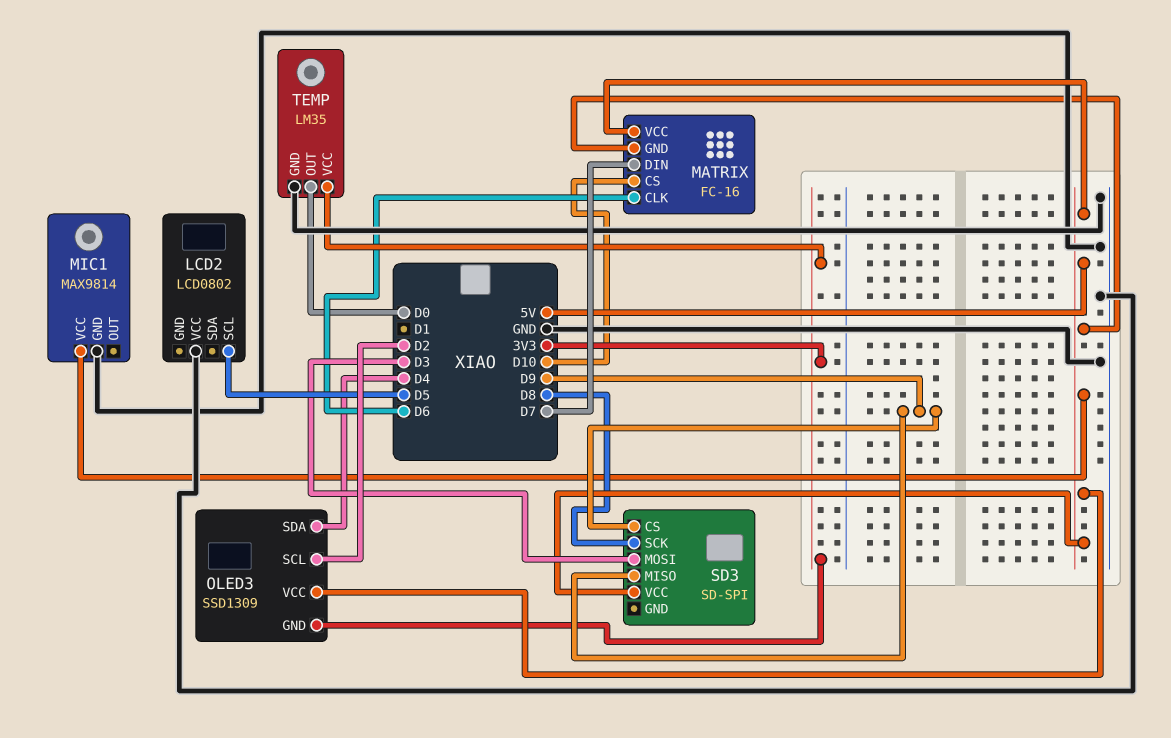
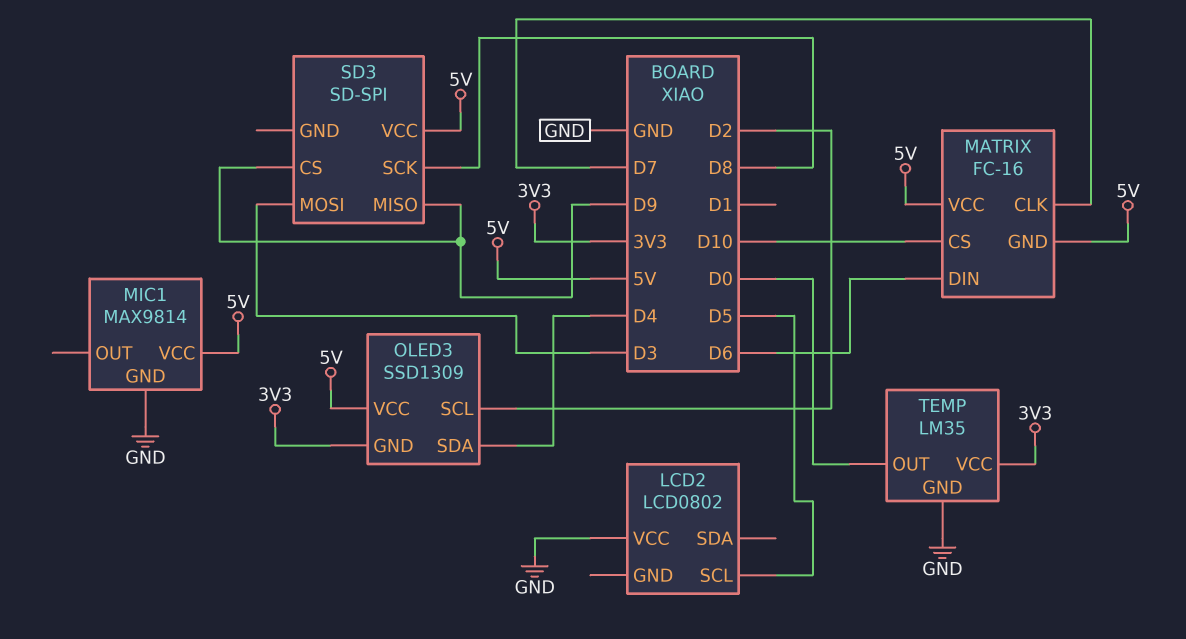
MATRIX pin CLK: D6 -> D7
MATRIX pin DIN: D7 -> D6

